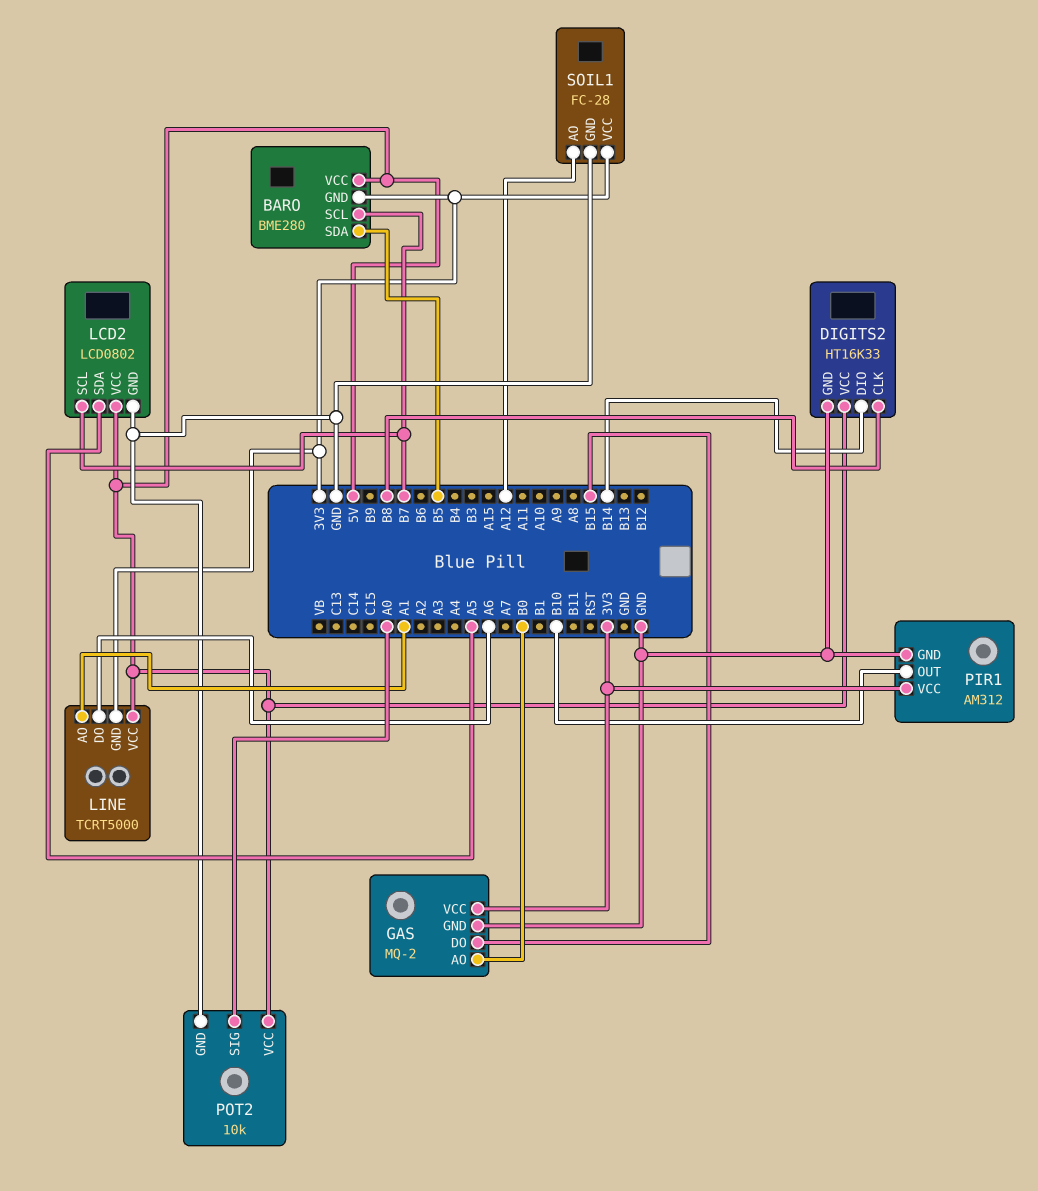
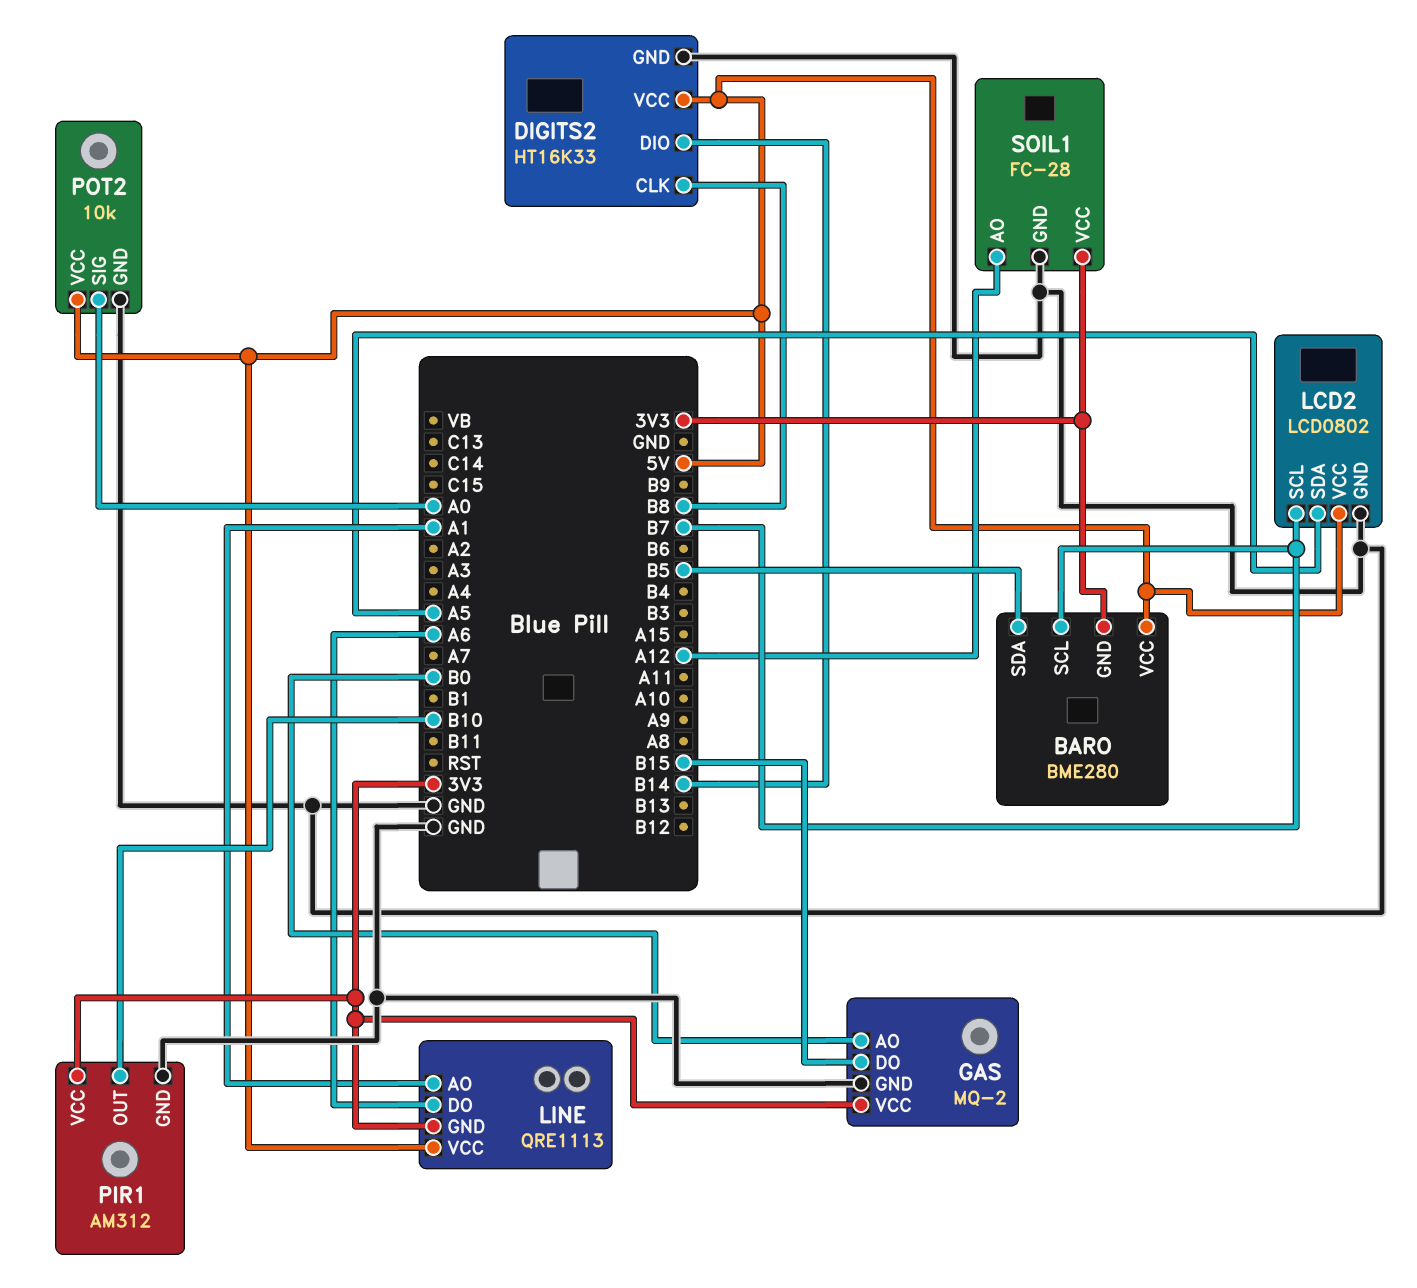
LINE: TCRT5000 -> QRE1113

